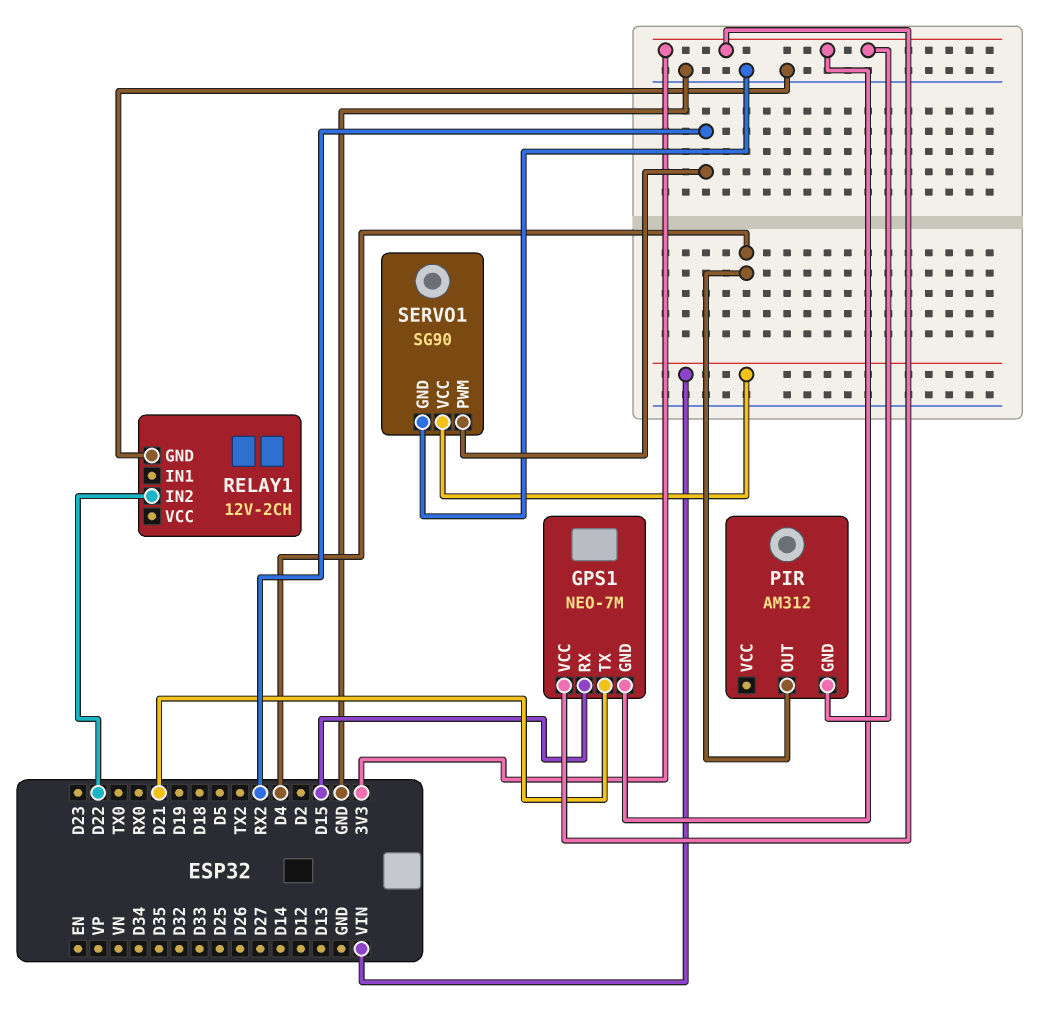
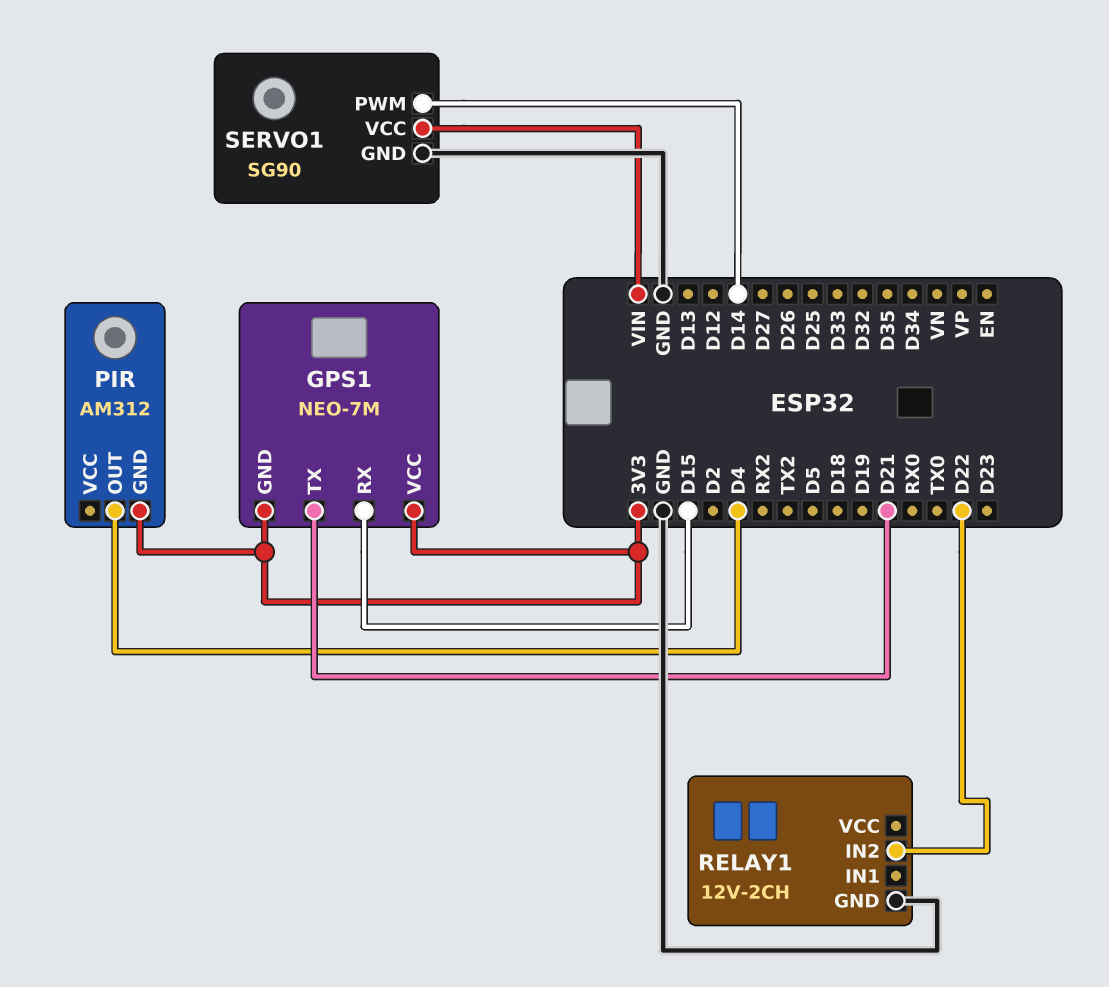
SERVO1 pin PWM: RX2 -> D14

